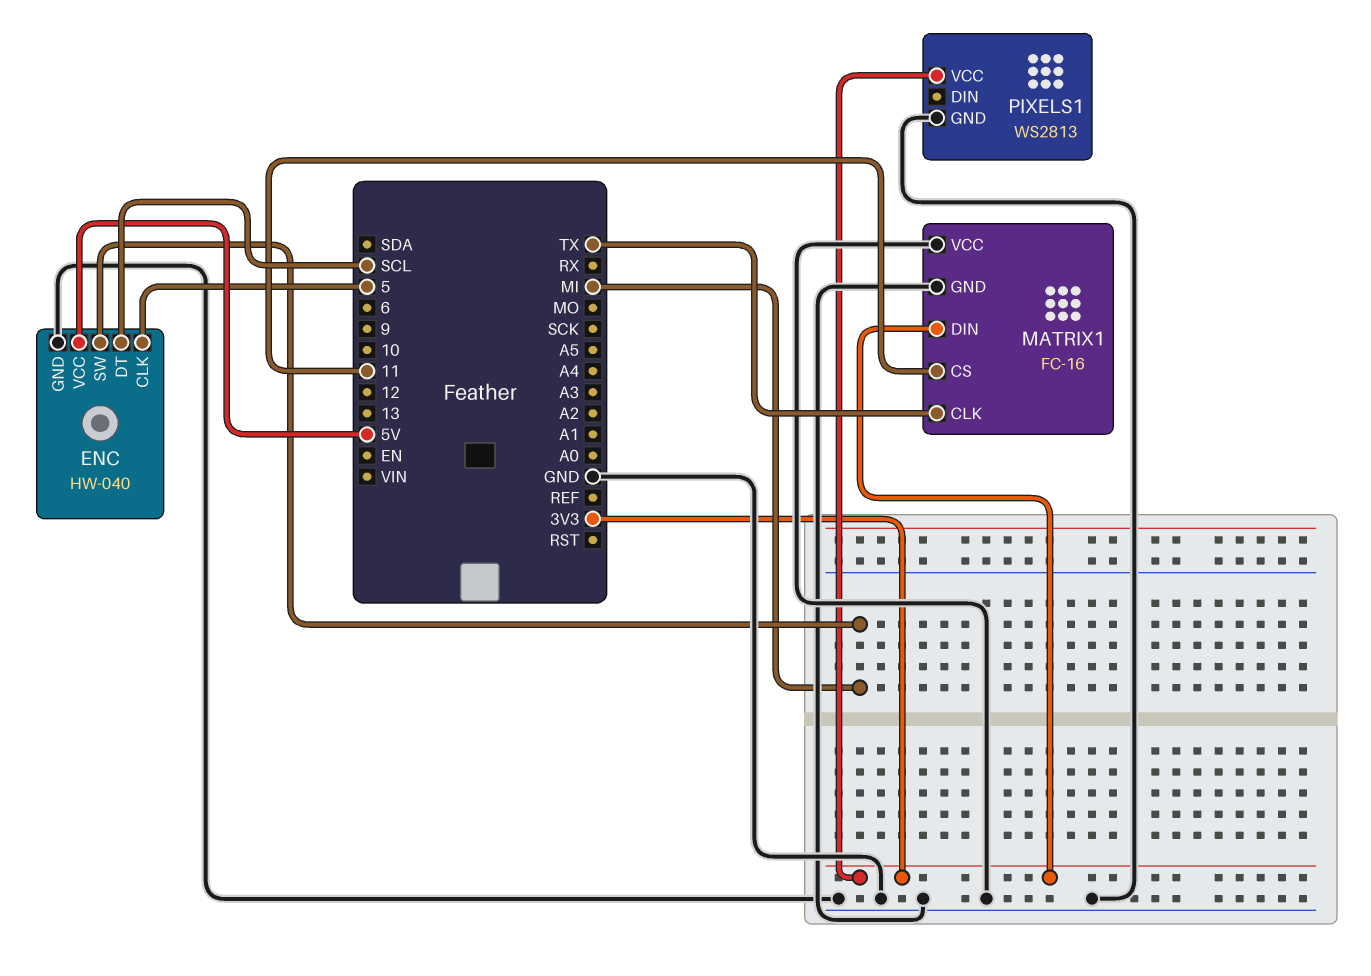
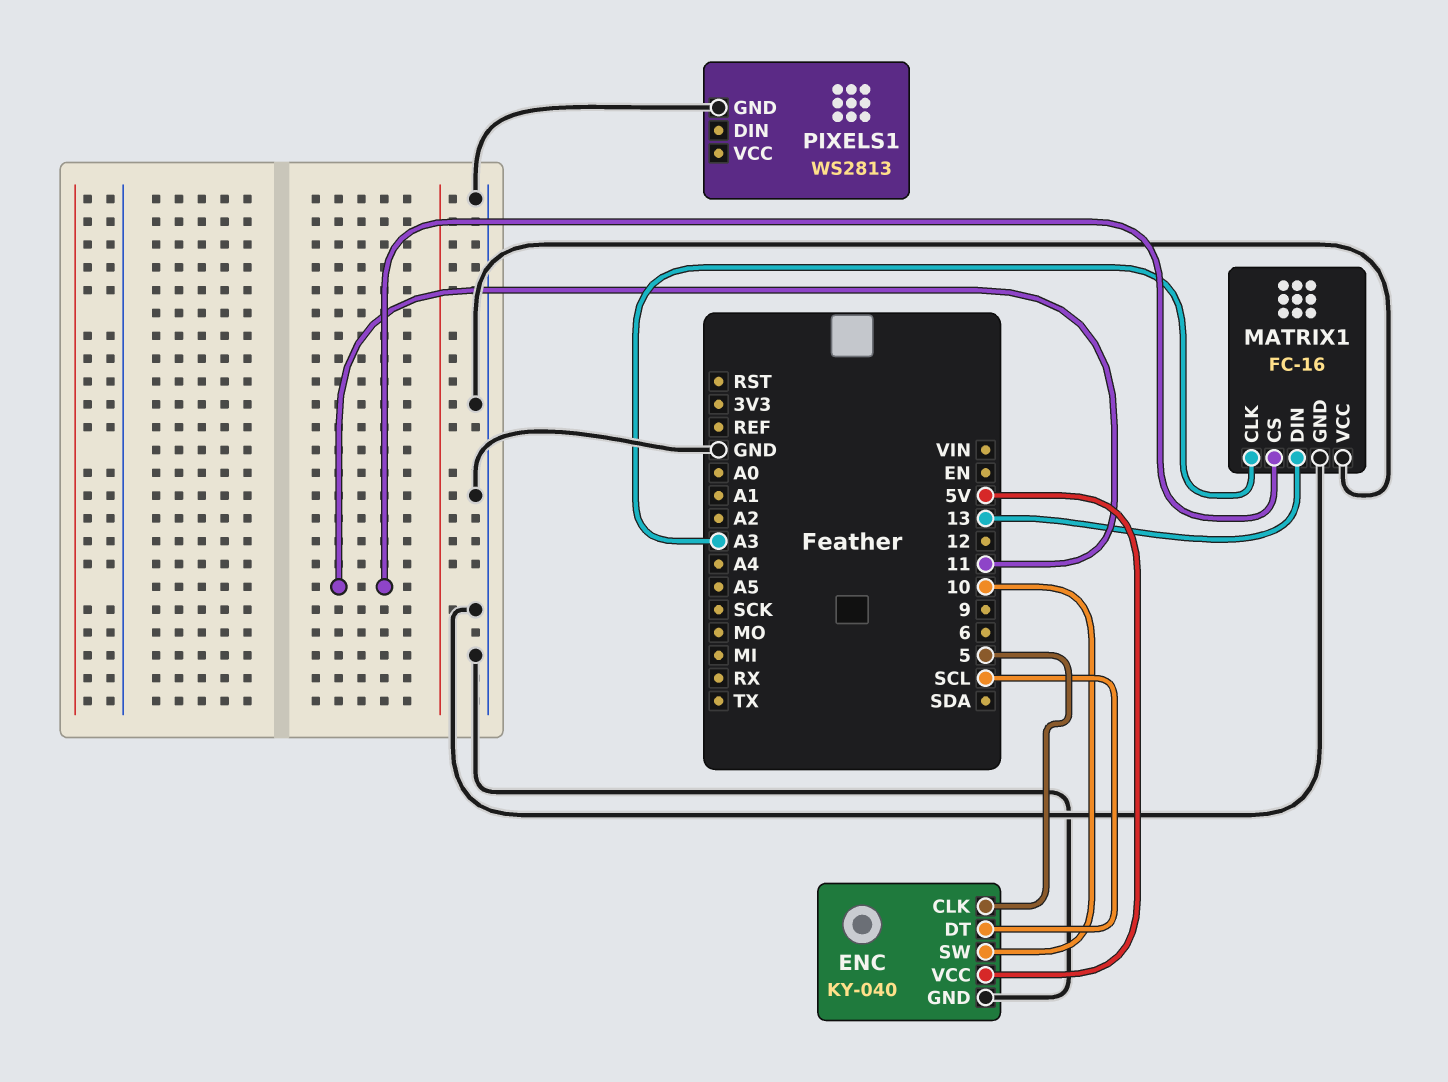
ENC: HW-040 -> KY-040
ENC pin SW: MI -> 10
MATRIX1 pin CLK: TX -> A3
MATRIX1 pin DIN: 3V3 -> 13
PIXELS1 pin VCC: 3V3 -> none

